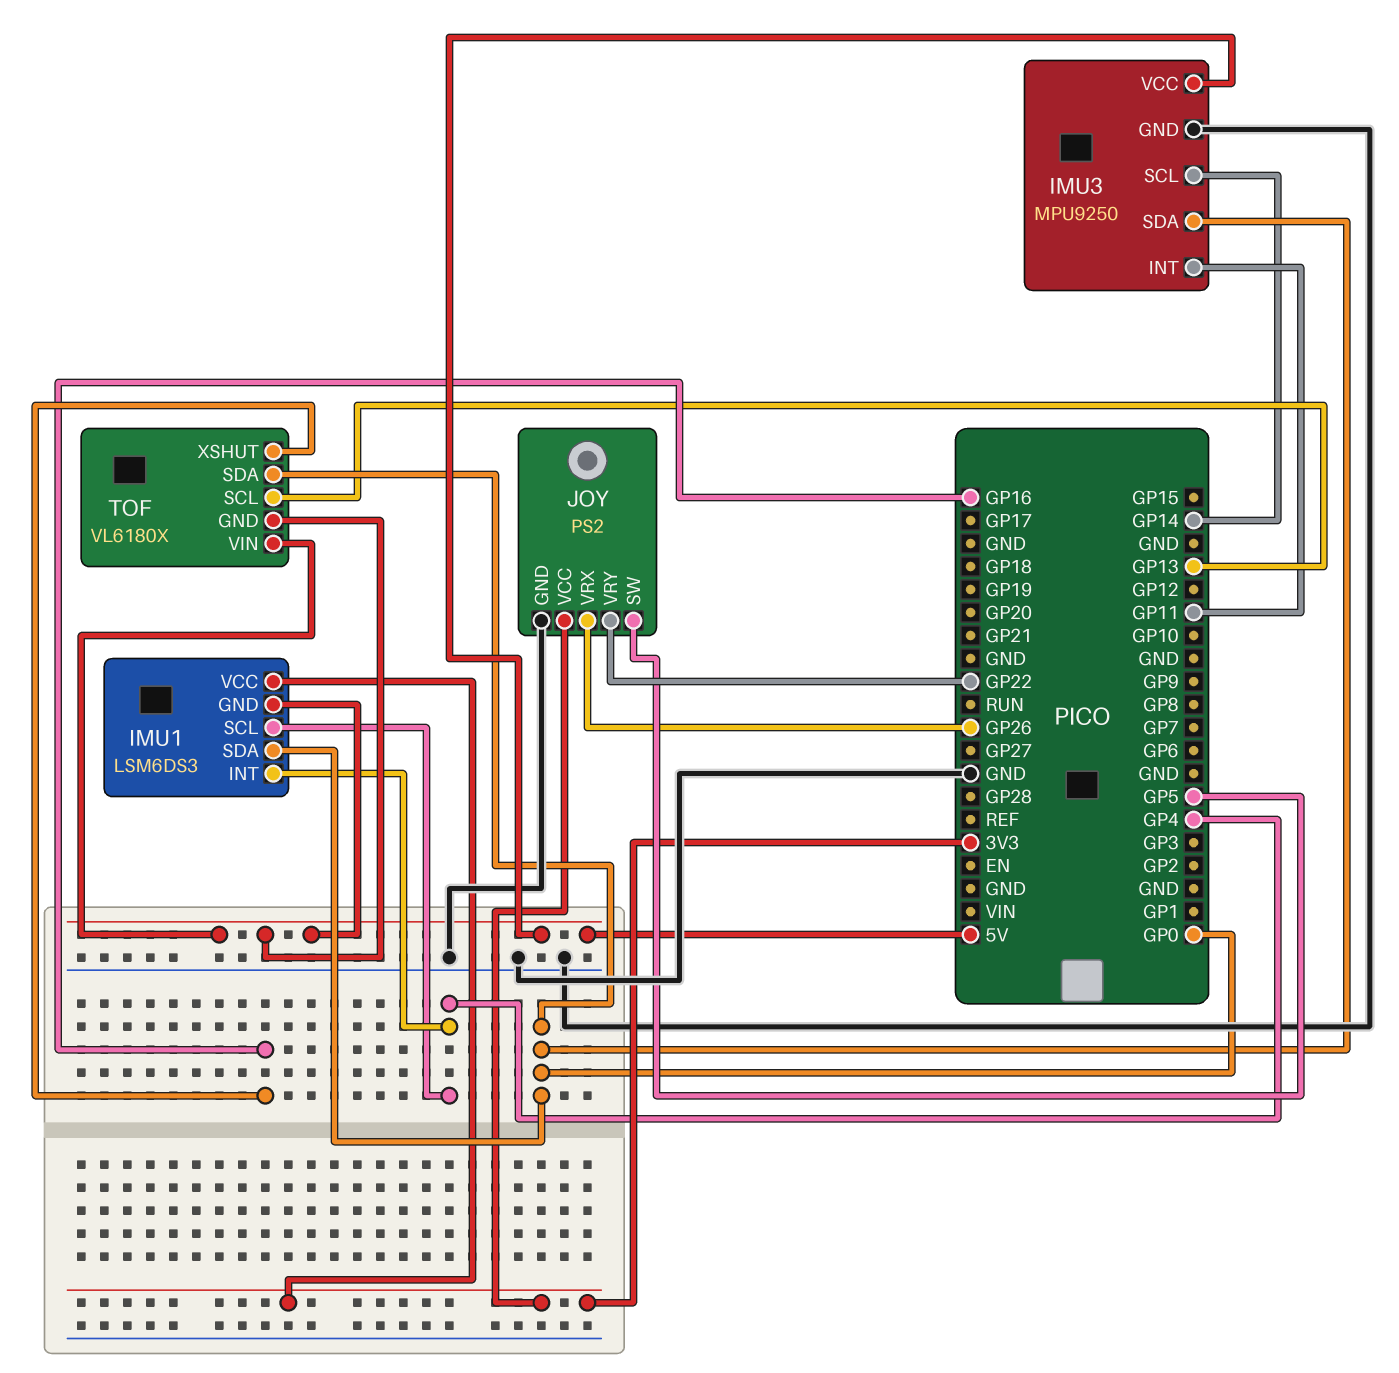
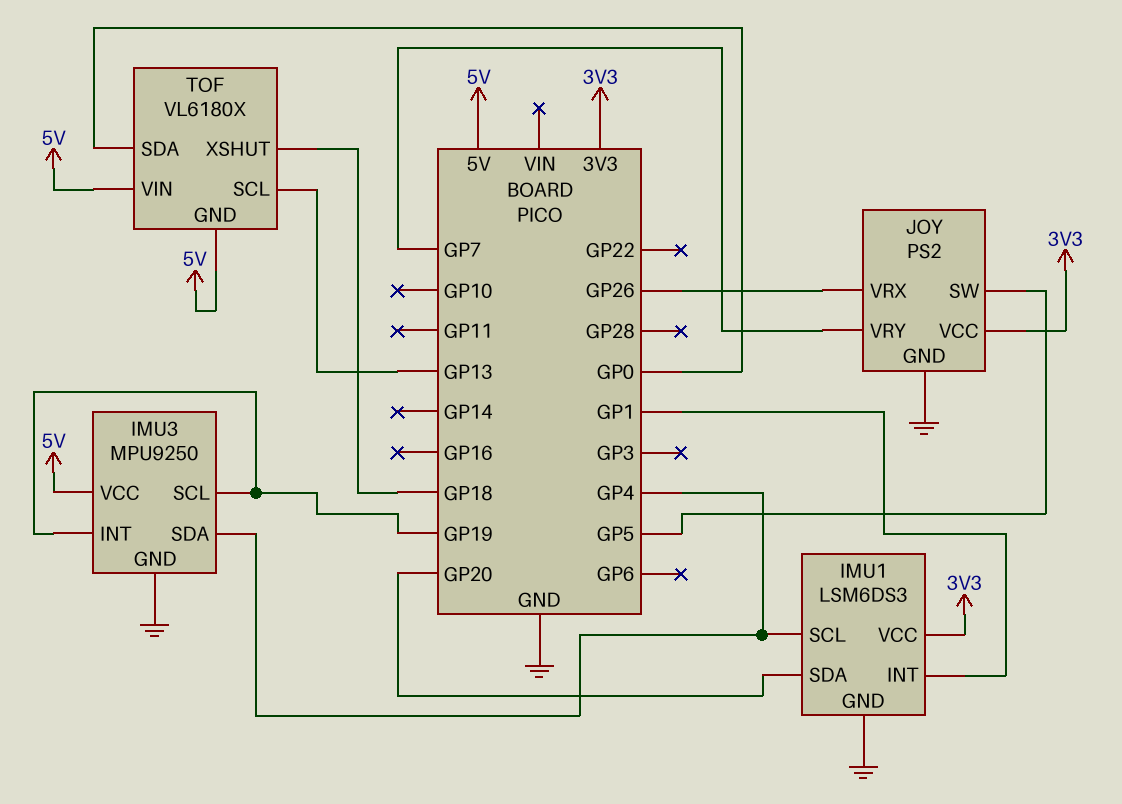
IMU1 pin GND: 5V -> GND
IMU1 pin INT: GP4 -> GP1
IMU1 pin SDA: GP0 -> GP20
IMU3 pin INT: GP11 -> GP19
IMU3 pin SCL: GP14 -> GP19
IMU3 pin SDA: GP0 -> GP4
JOY pin VRY: GP22 -> GP7
TOF pin XSHUT: GP16 -> GP18

